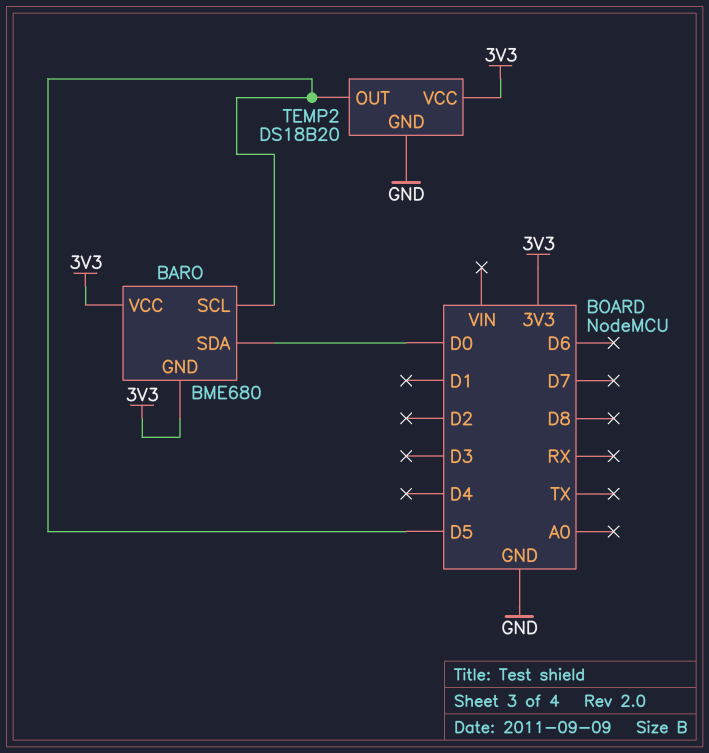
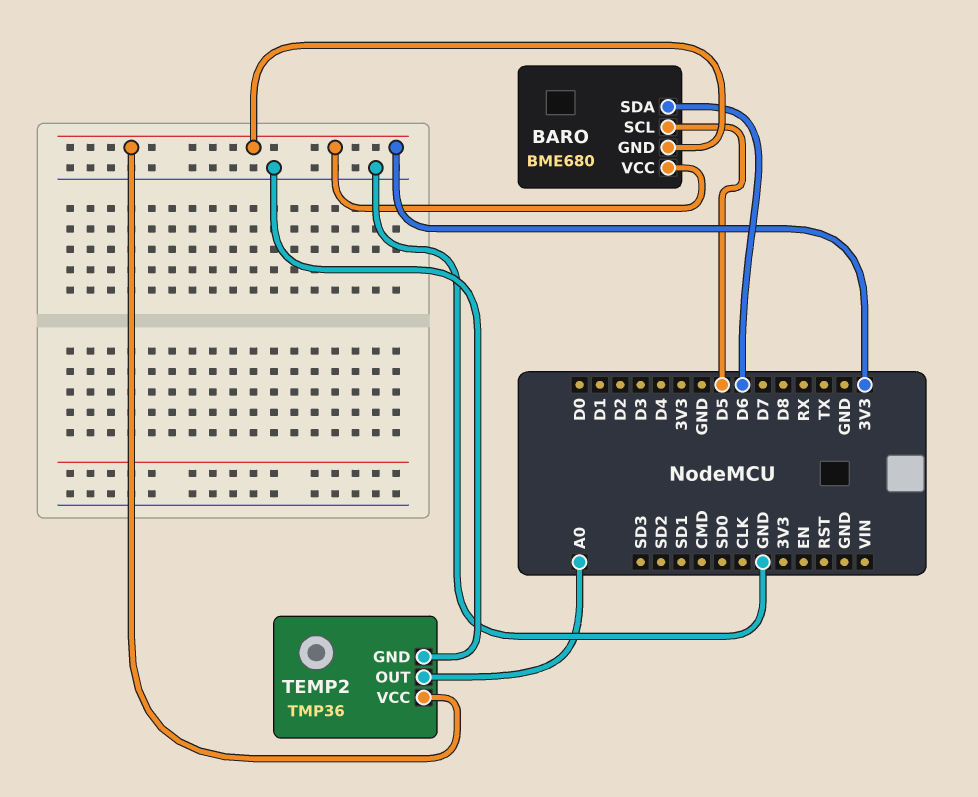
BARO pin SDA: D0 -> D6
TEMP2: DS18B20 -> TMP36
TEMP2 pin OUT: D5 -> A0

